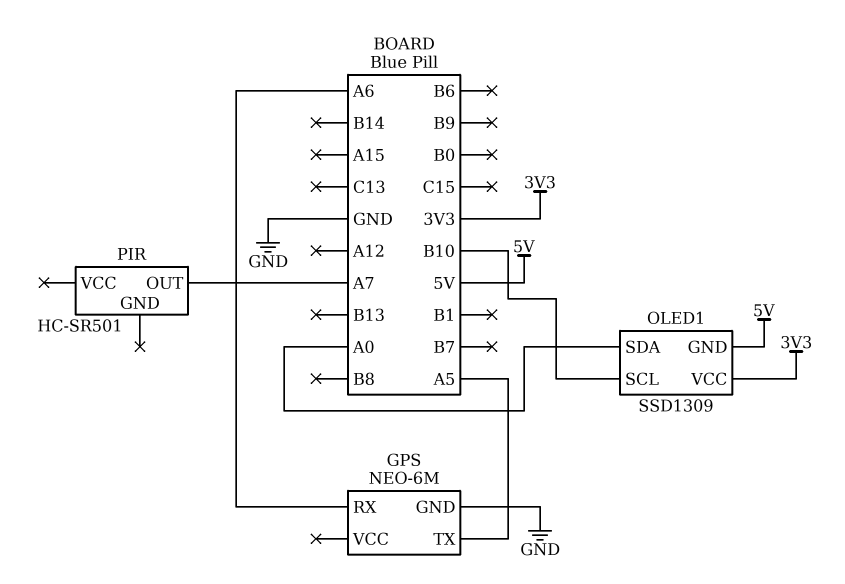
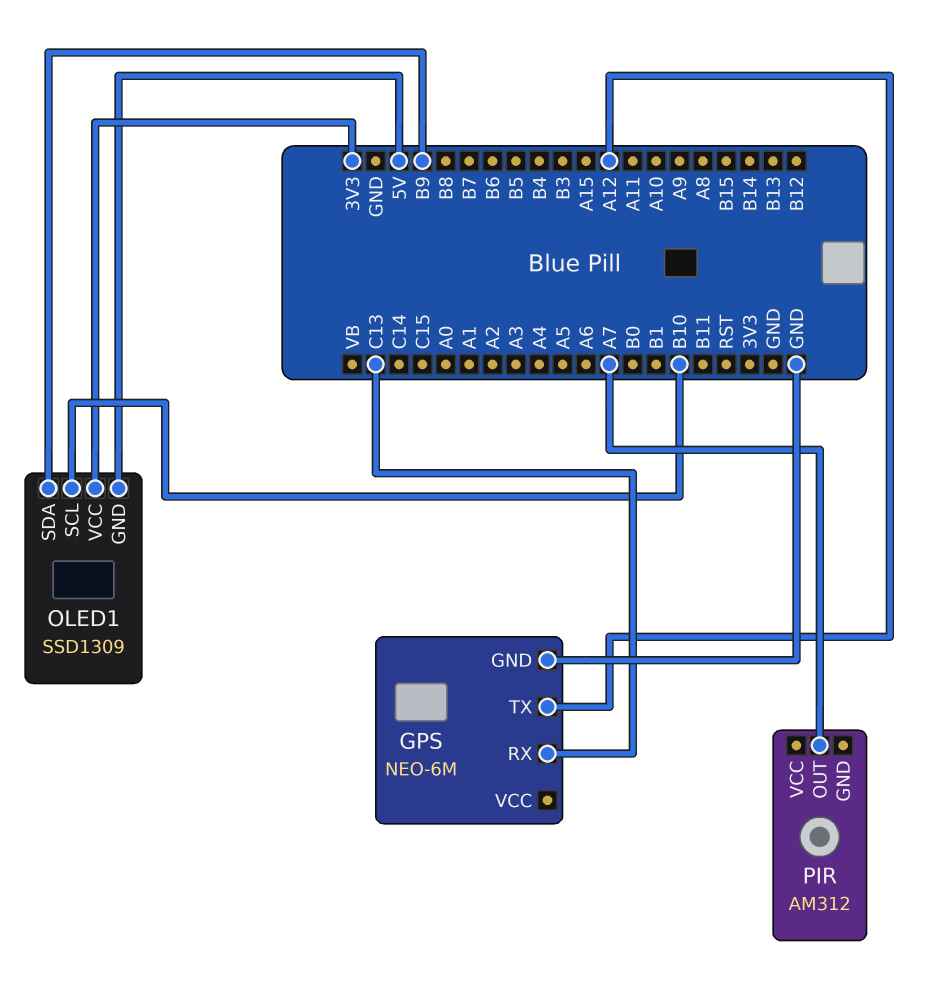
GPS pin RX: A6 -> C13
GPS pin TX: A5 -> A12
OLED1 pin SDA: A0 -> B9
PIR: HC-SR501 -> AM312

